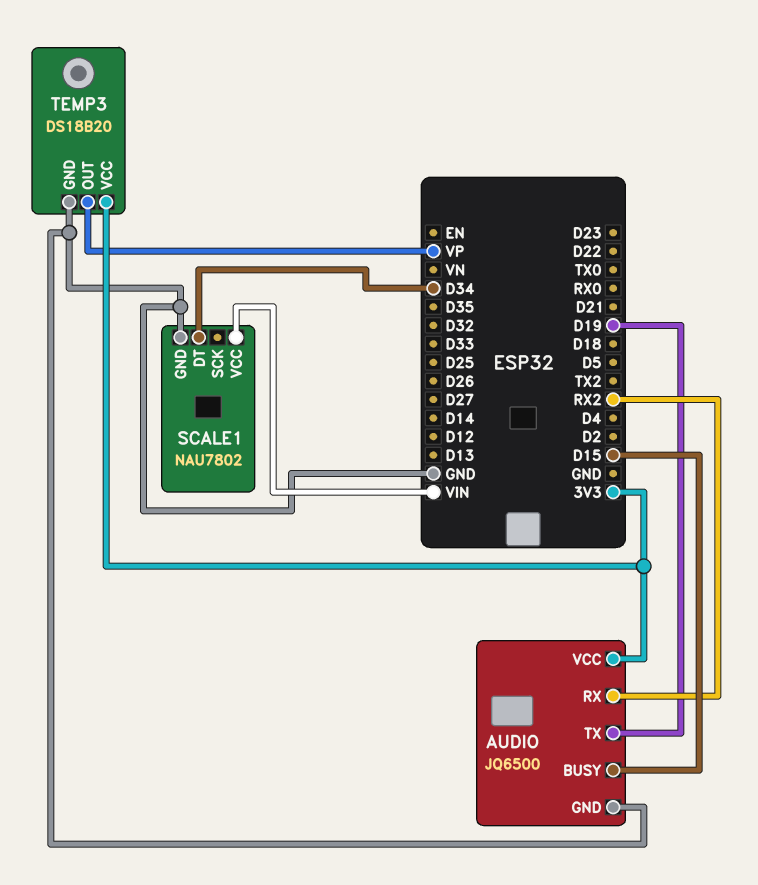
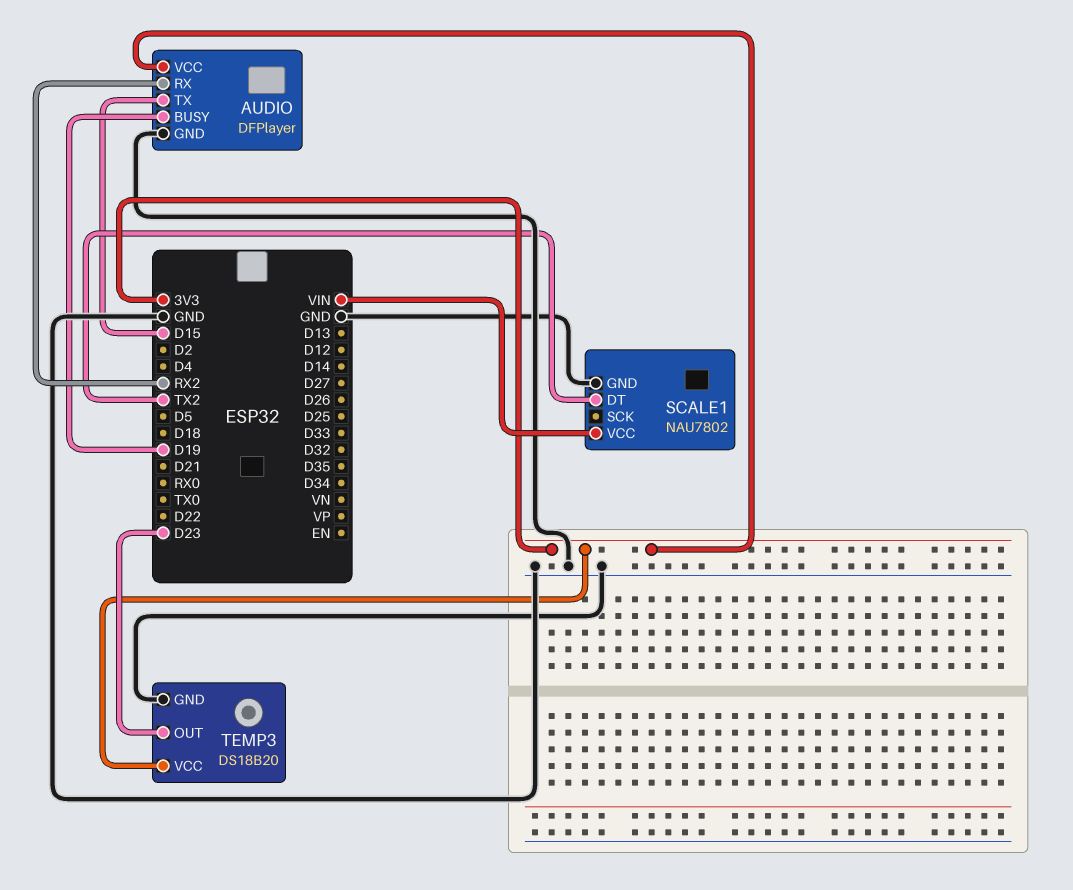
AUDIO: JQ6500 -> DFPlayer
AUDIO pin BUSY: D15 -> D19
AUDIO pin TX: D19 -> D15
SCALE1 pin DT: D34 -> TX2
TEMP3 pin OUT: VP -> D23

